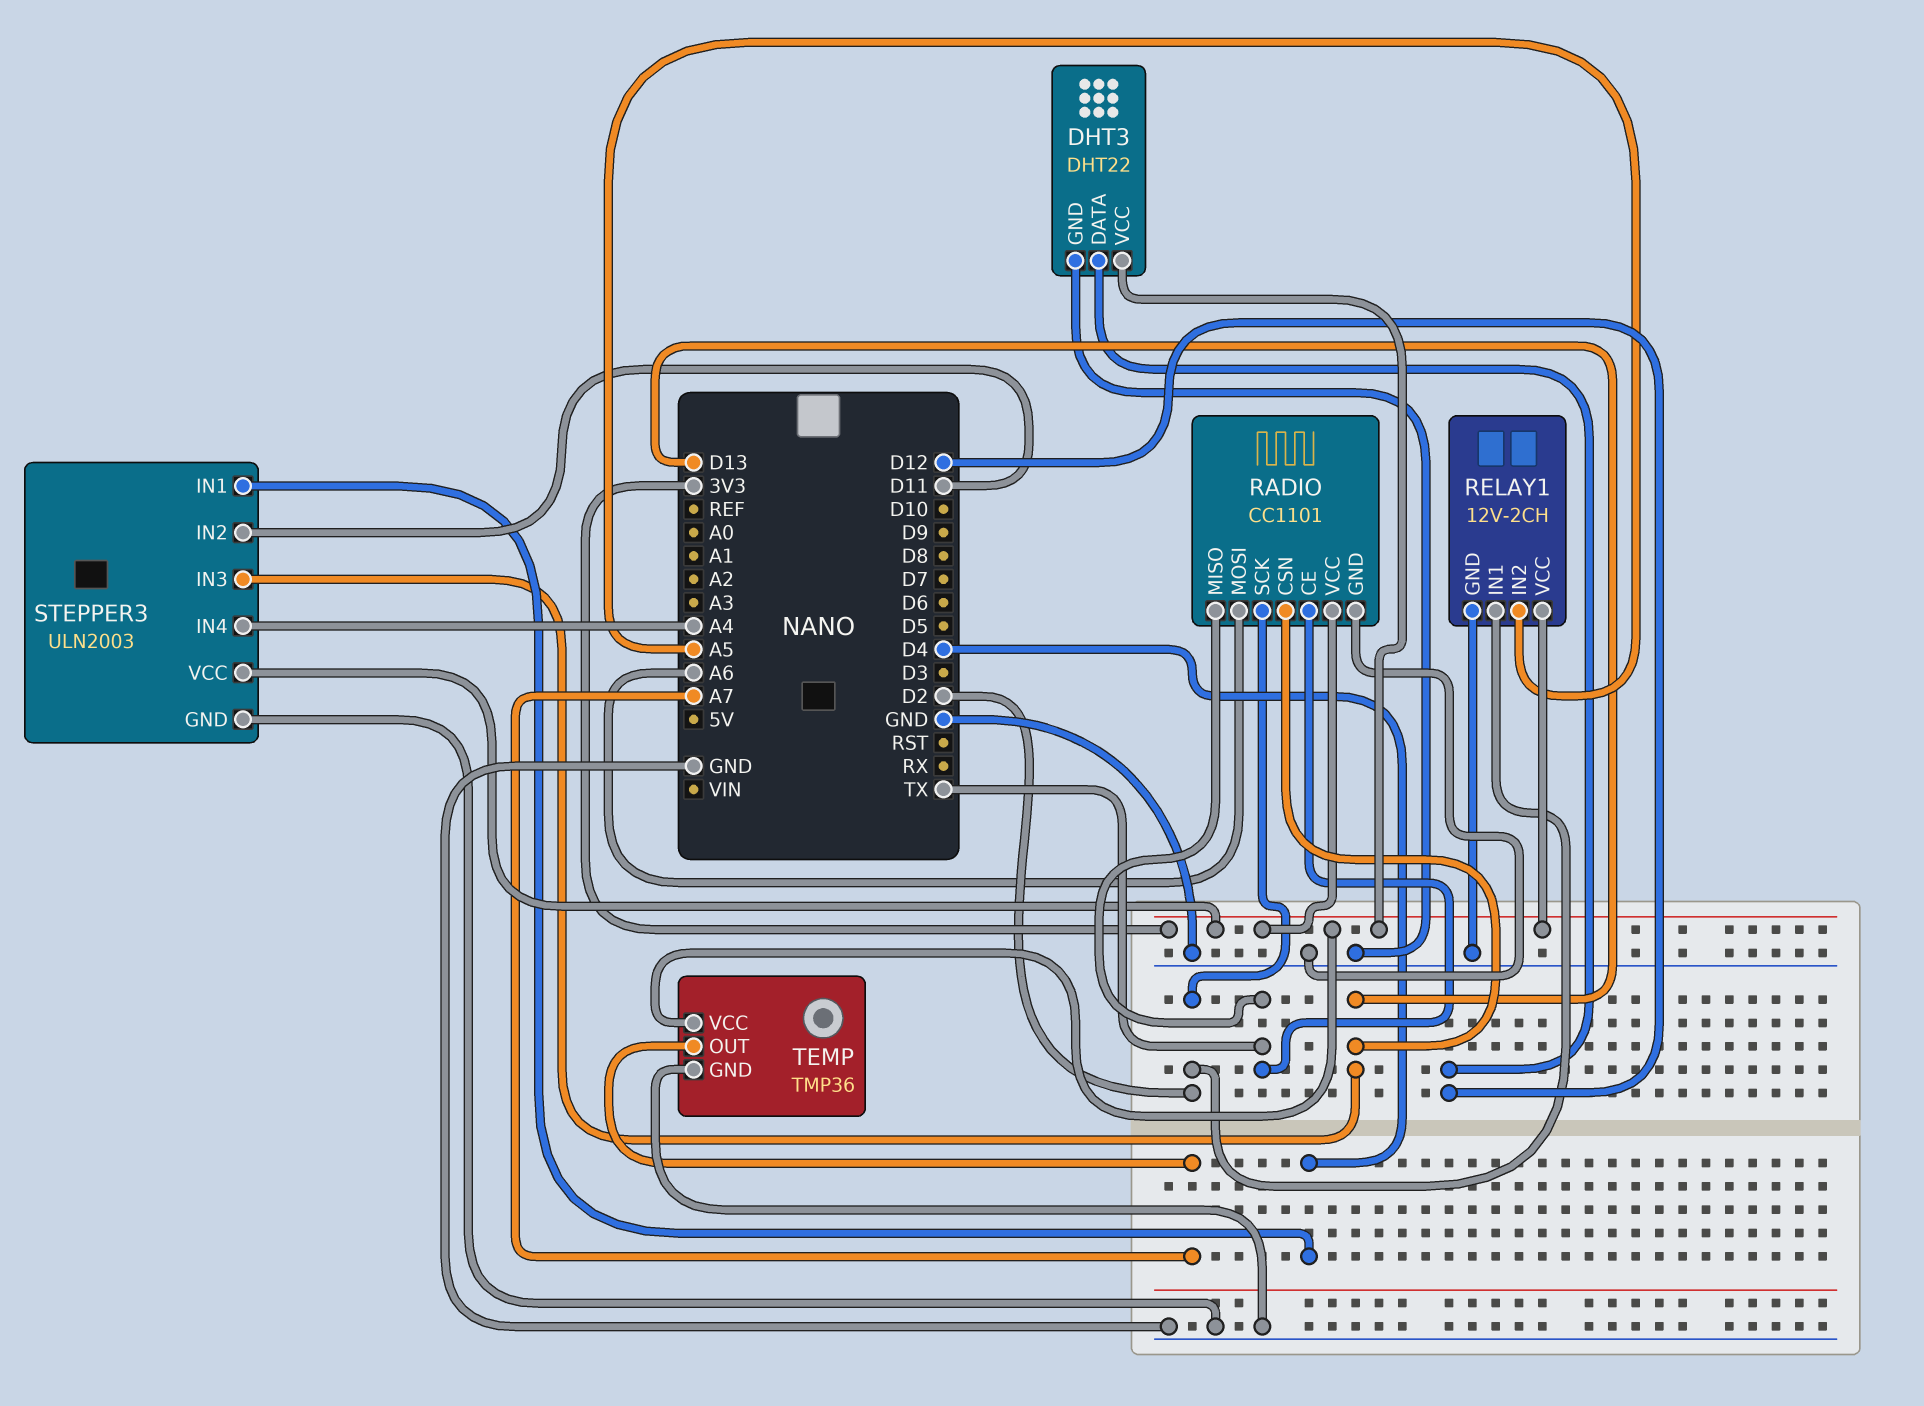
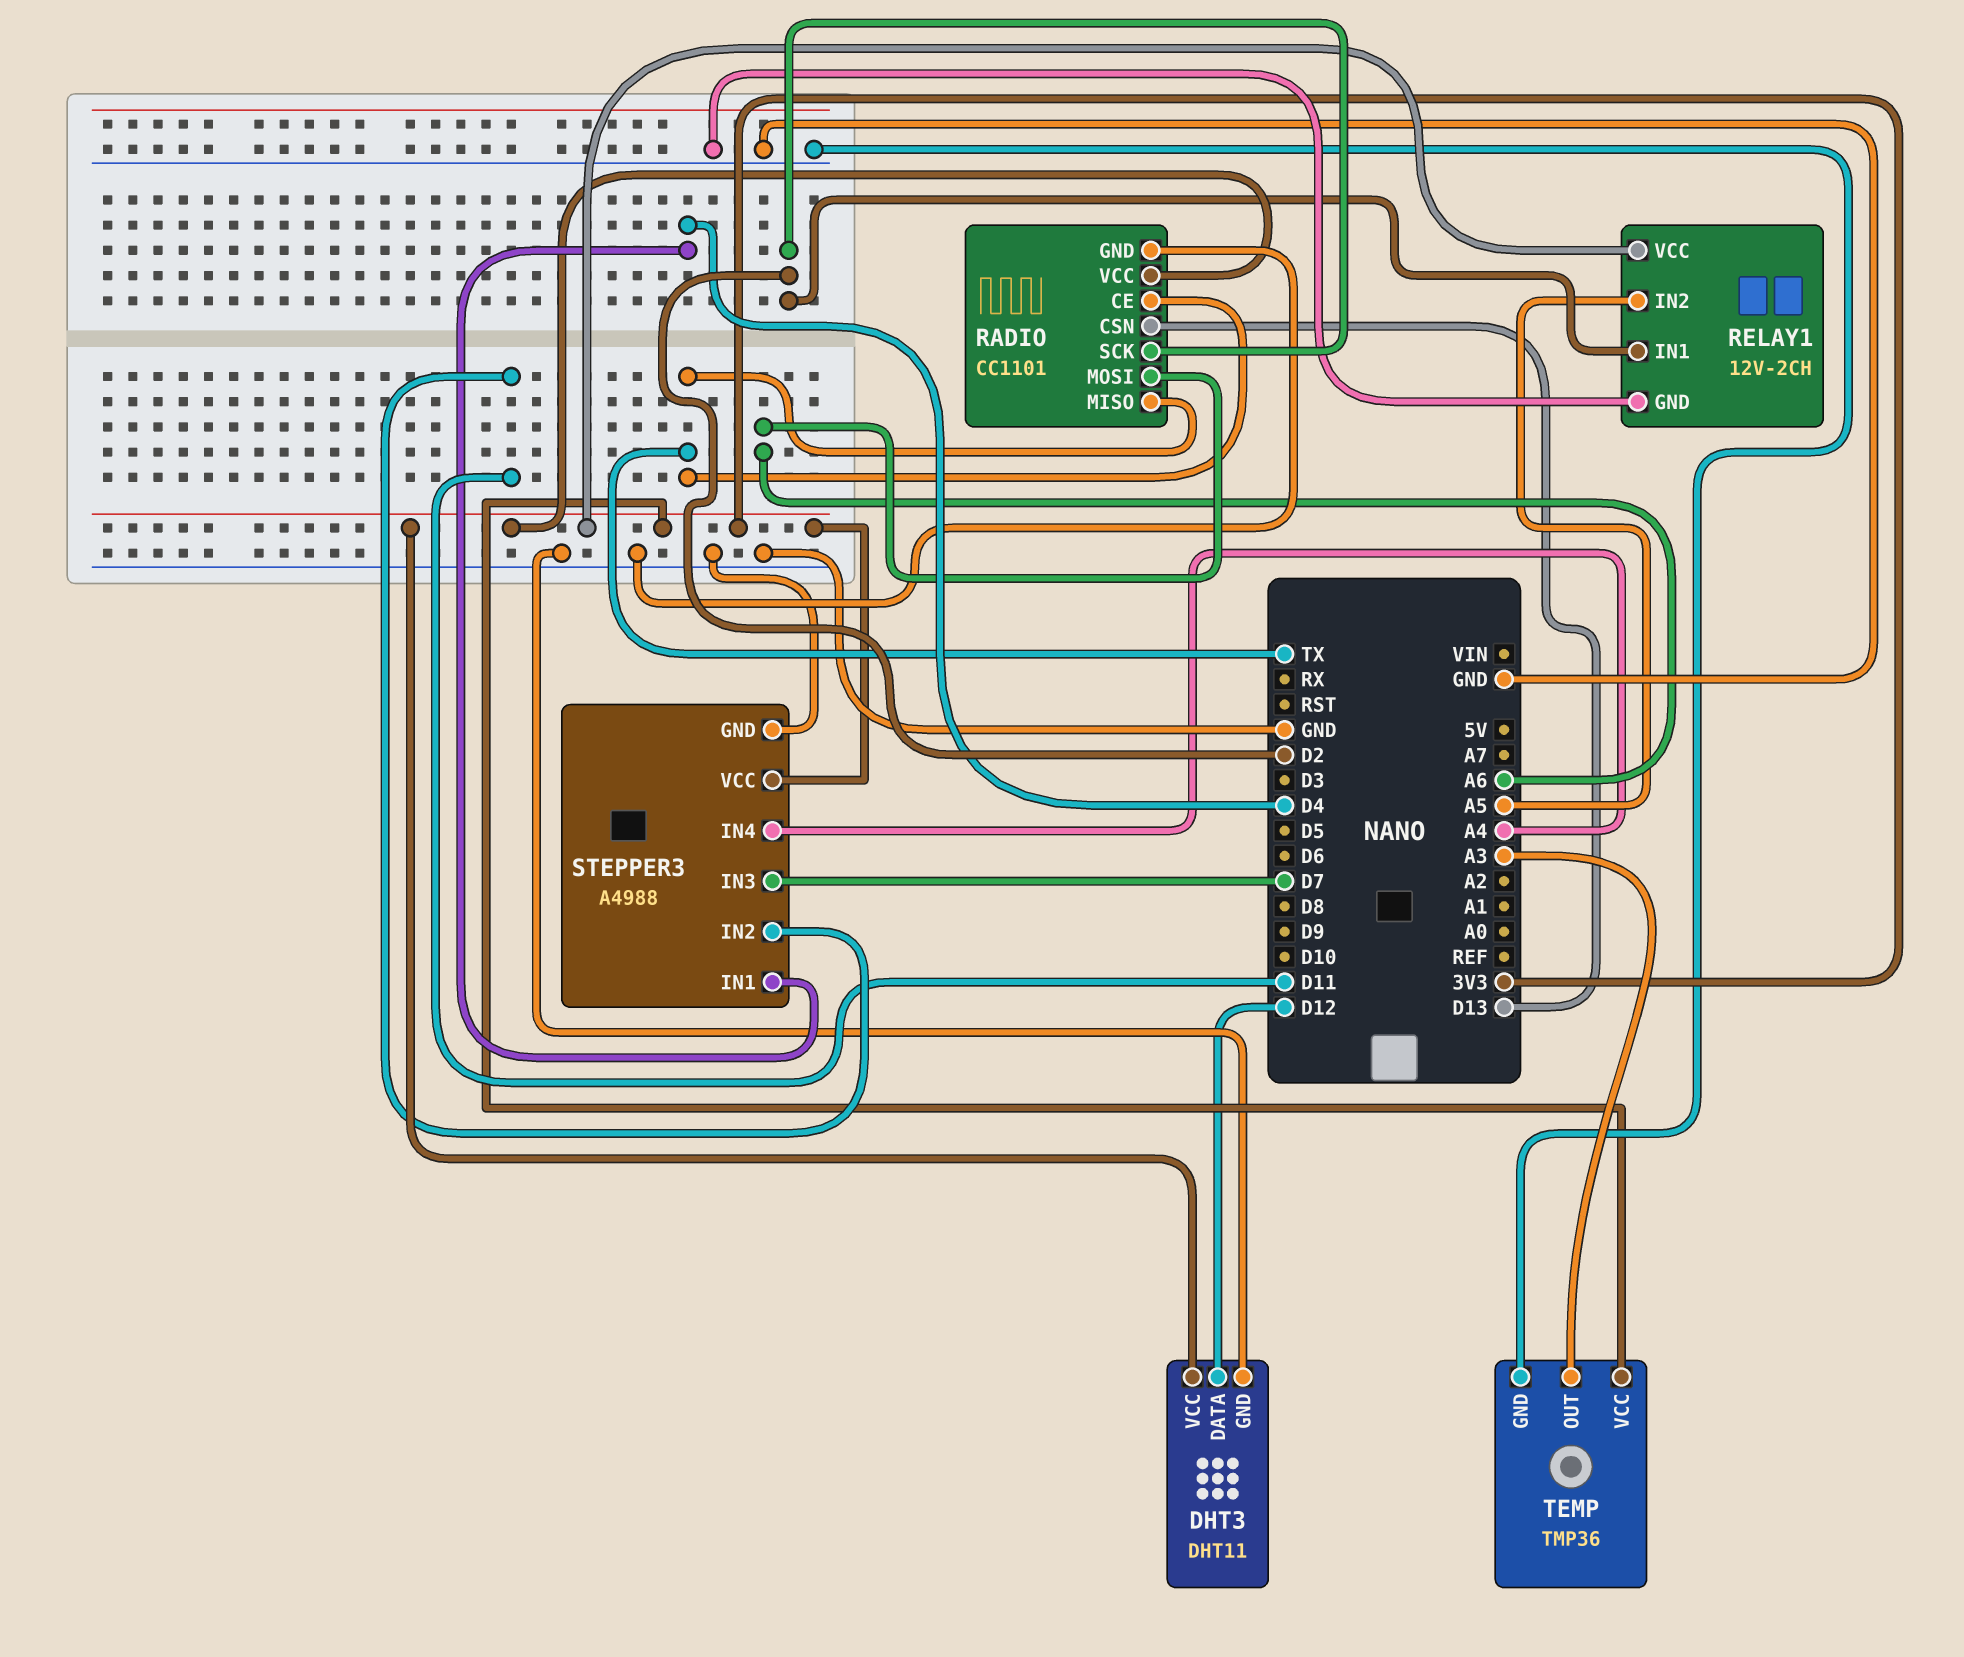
DHT3: DHT22 -> DHT11
STEPPER3: ULN2003 -> A4988
STEPPER3 pin IN3: D13 -> D7
TEMP pin OUT: A7 -> A3

